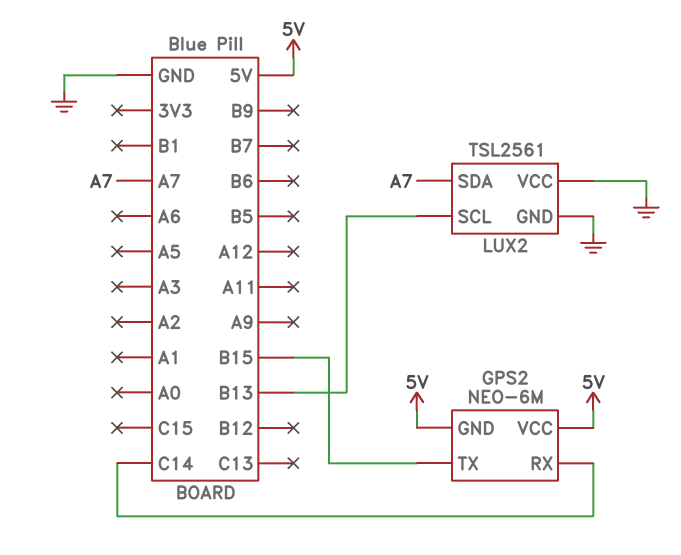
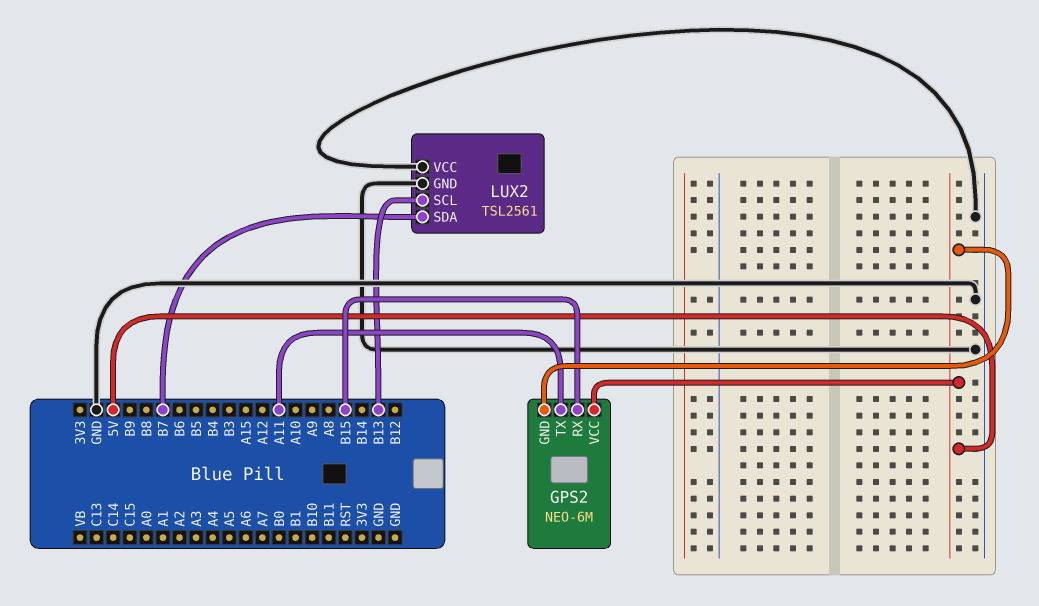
GPS2 pin RX: C14 -> B15
GPS2 pin TX: B15 -> A11
LUX2 pin SDA: A7 -> B7

